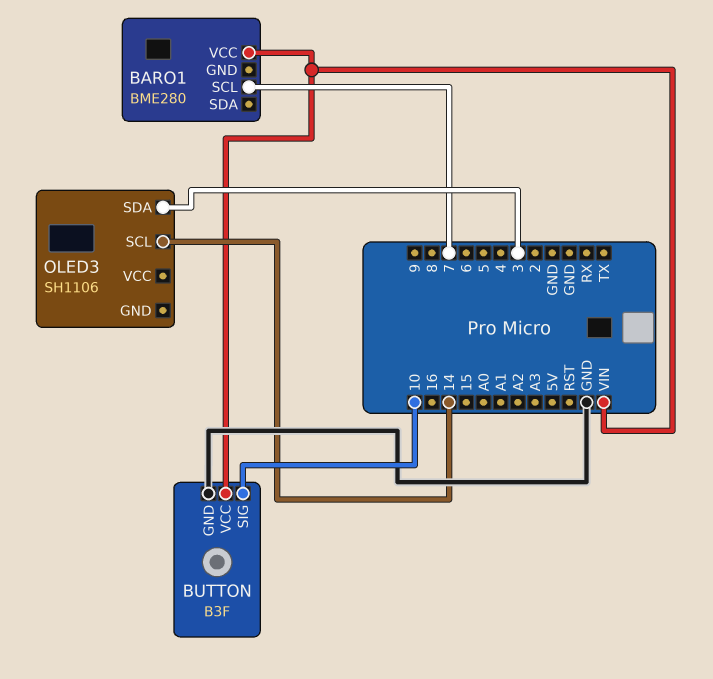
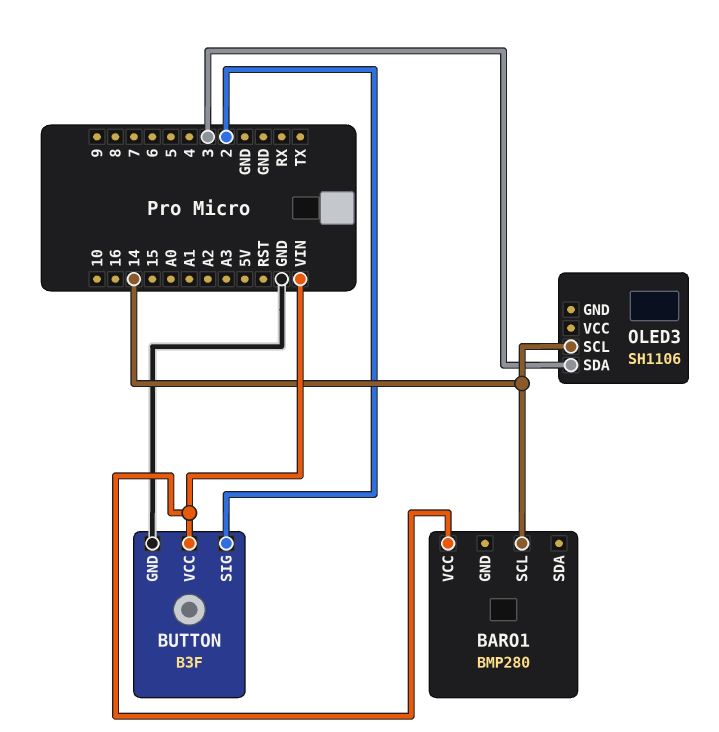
BARO1: BME280 -> BMP280
BARO1 pin SCL: 7 -> 14
BUTTON pin SIG: 10 -> 2

